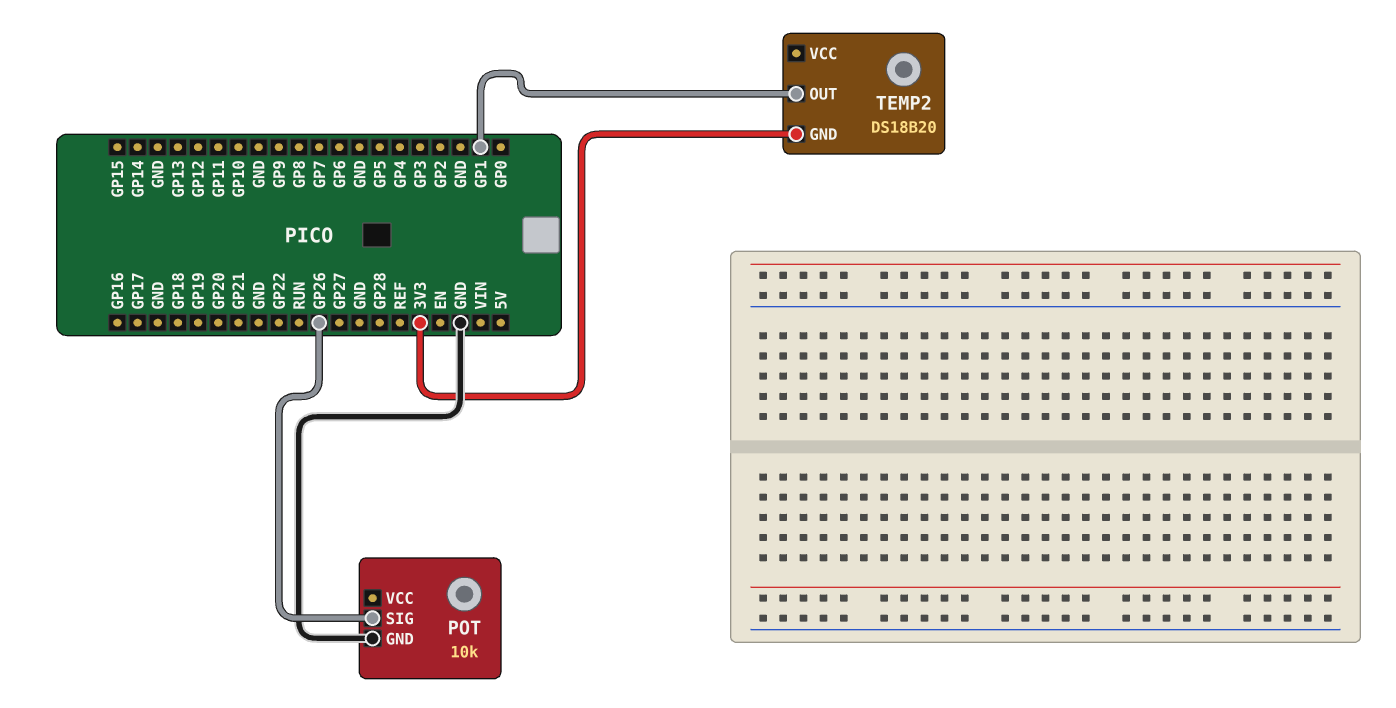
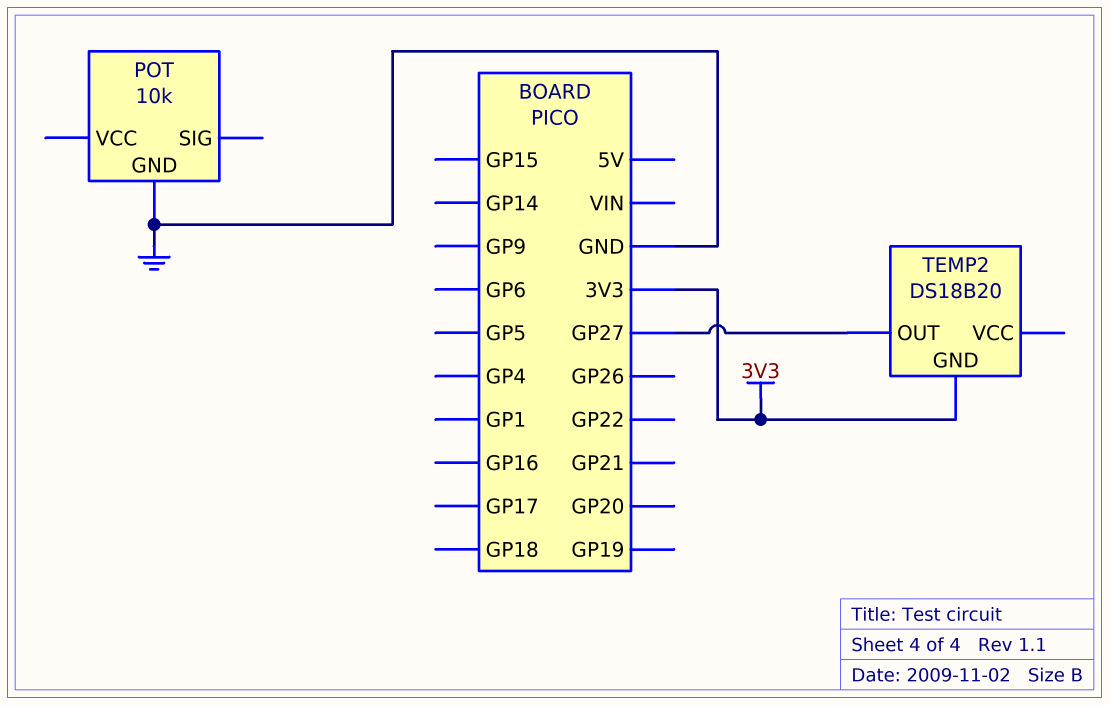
POT pin SIG: GP26 -> none
TEMP2 pin OUT: GP1 -> GP27

